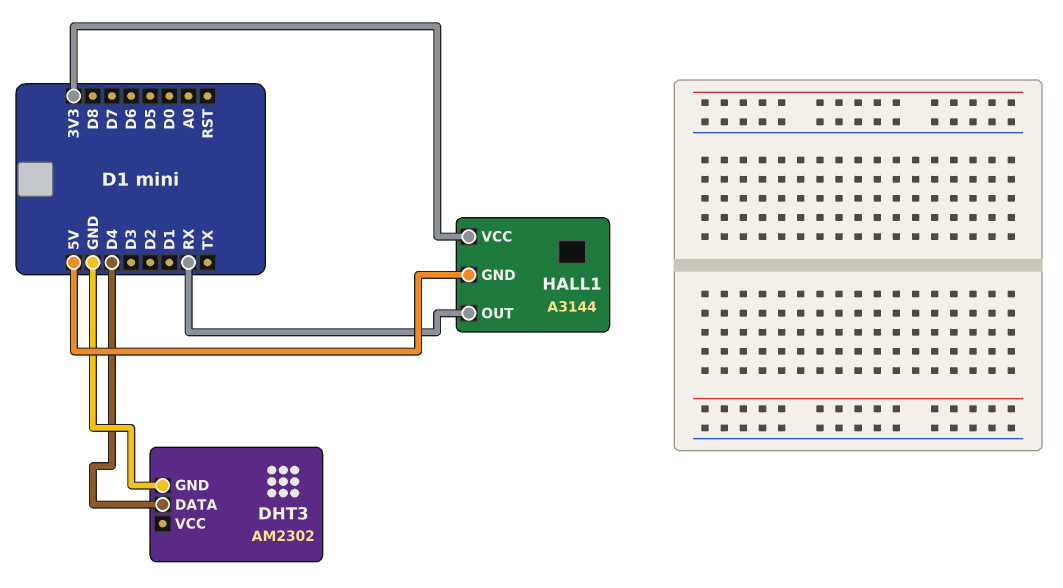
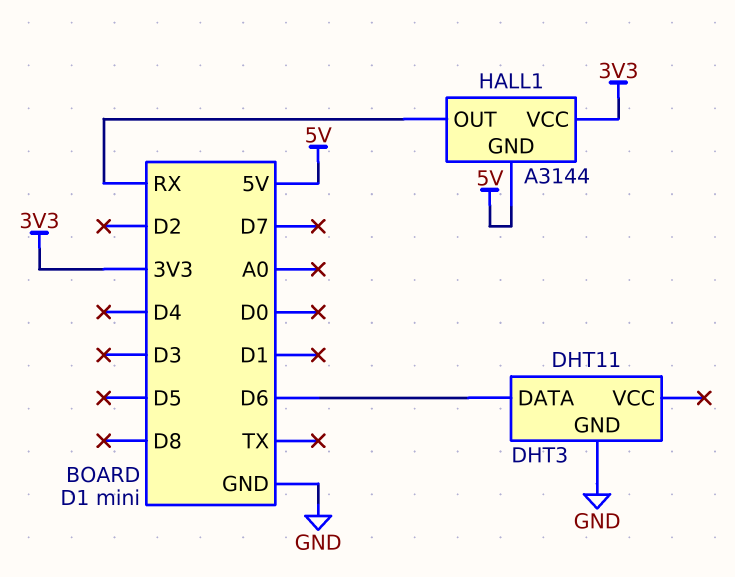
DHT3: AM2302 -> DHT11
DHT3 pin DATA: D4 -> D6

